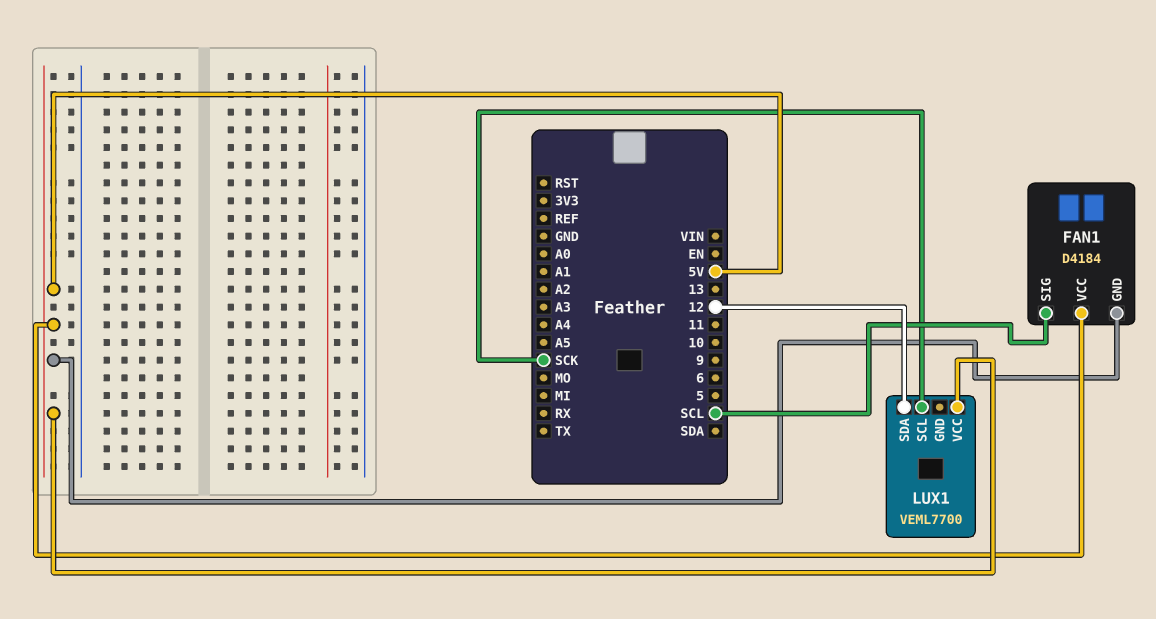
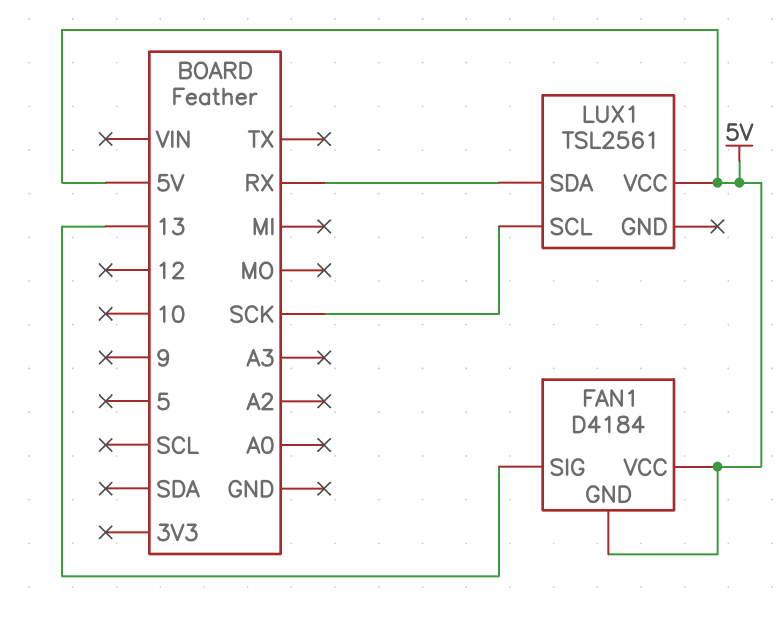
FAN1 pin SIG: SCL -> 13
LUX1: VEML7700 -> TSL2561
LUX1 pin SDA: 12 -> RX

